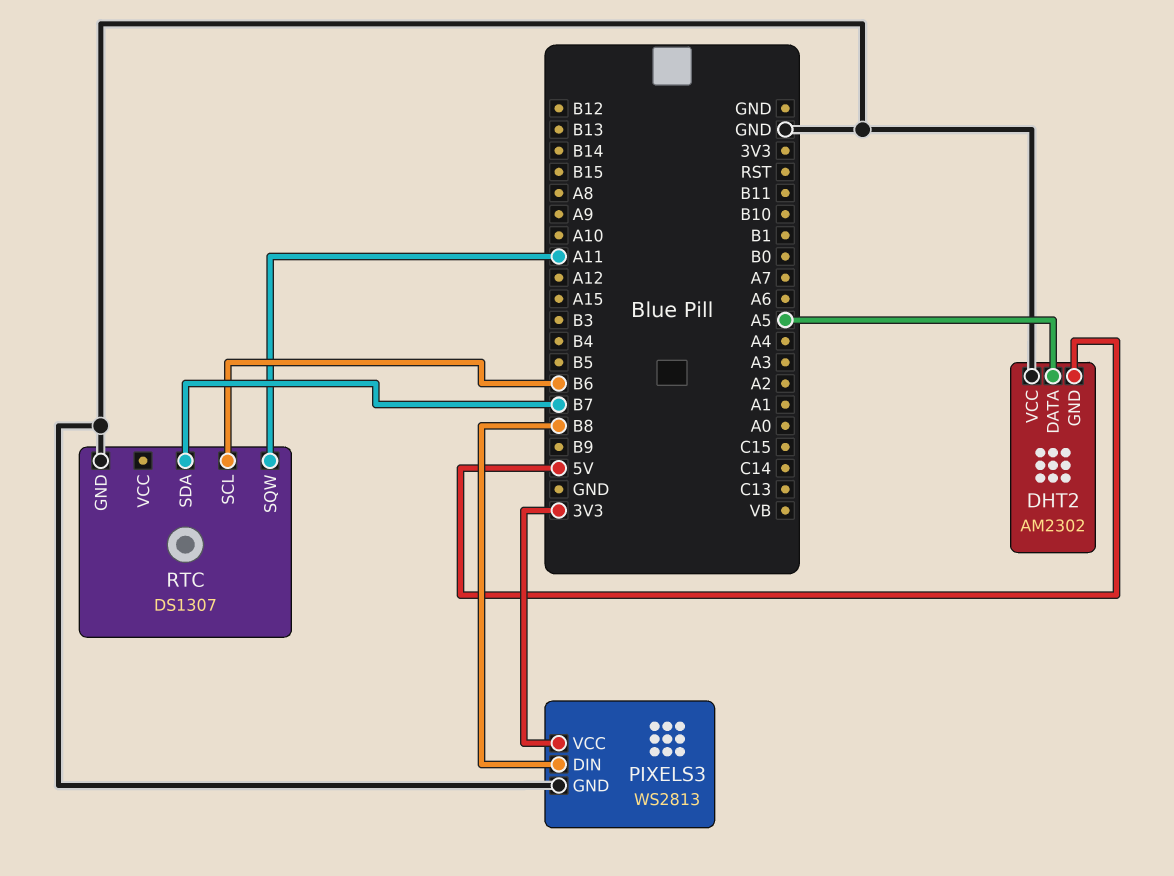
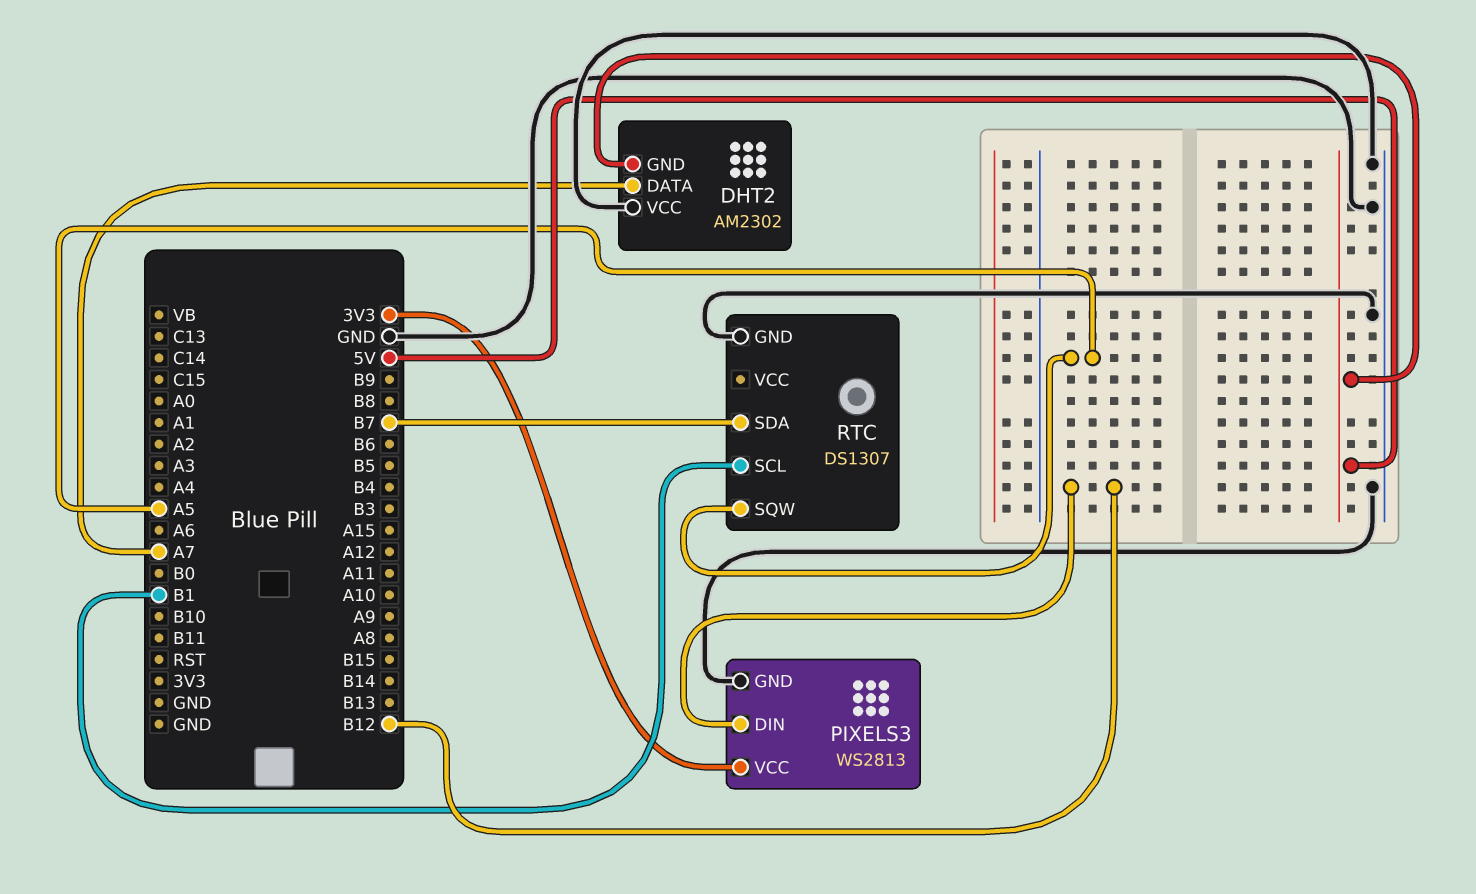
DHT2 pin DATA: A5 -> A7
PIXELS3 pin DIN: B8 -> B12
RTC pin SCL: B6 -> B1
RTC pin SQW: A11 -> A5

